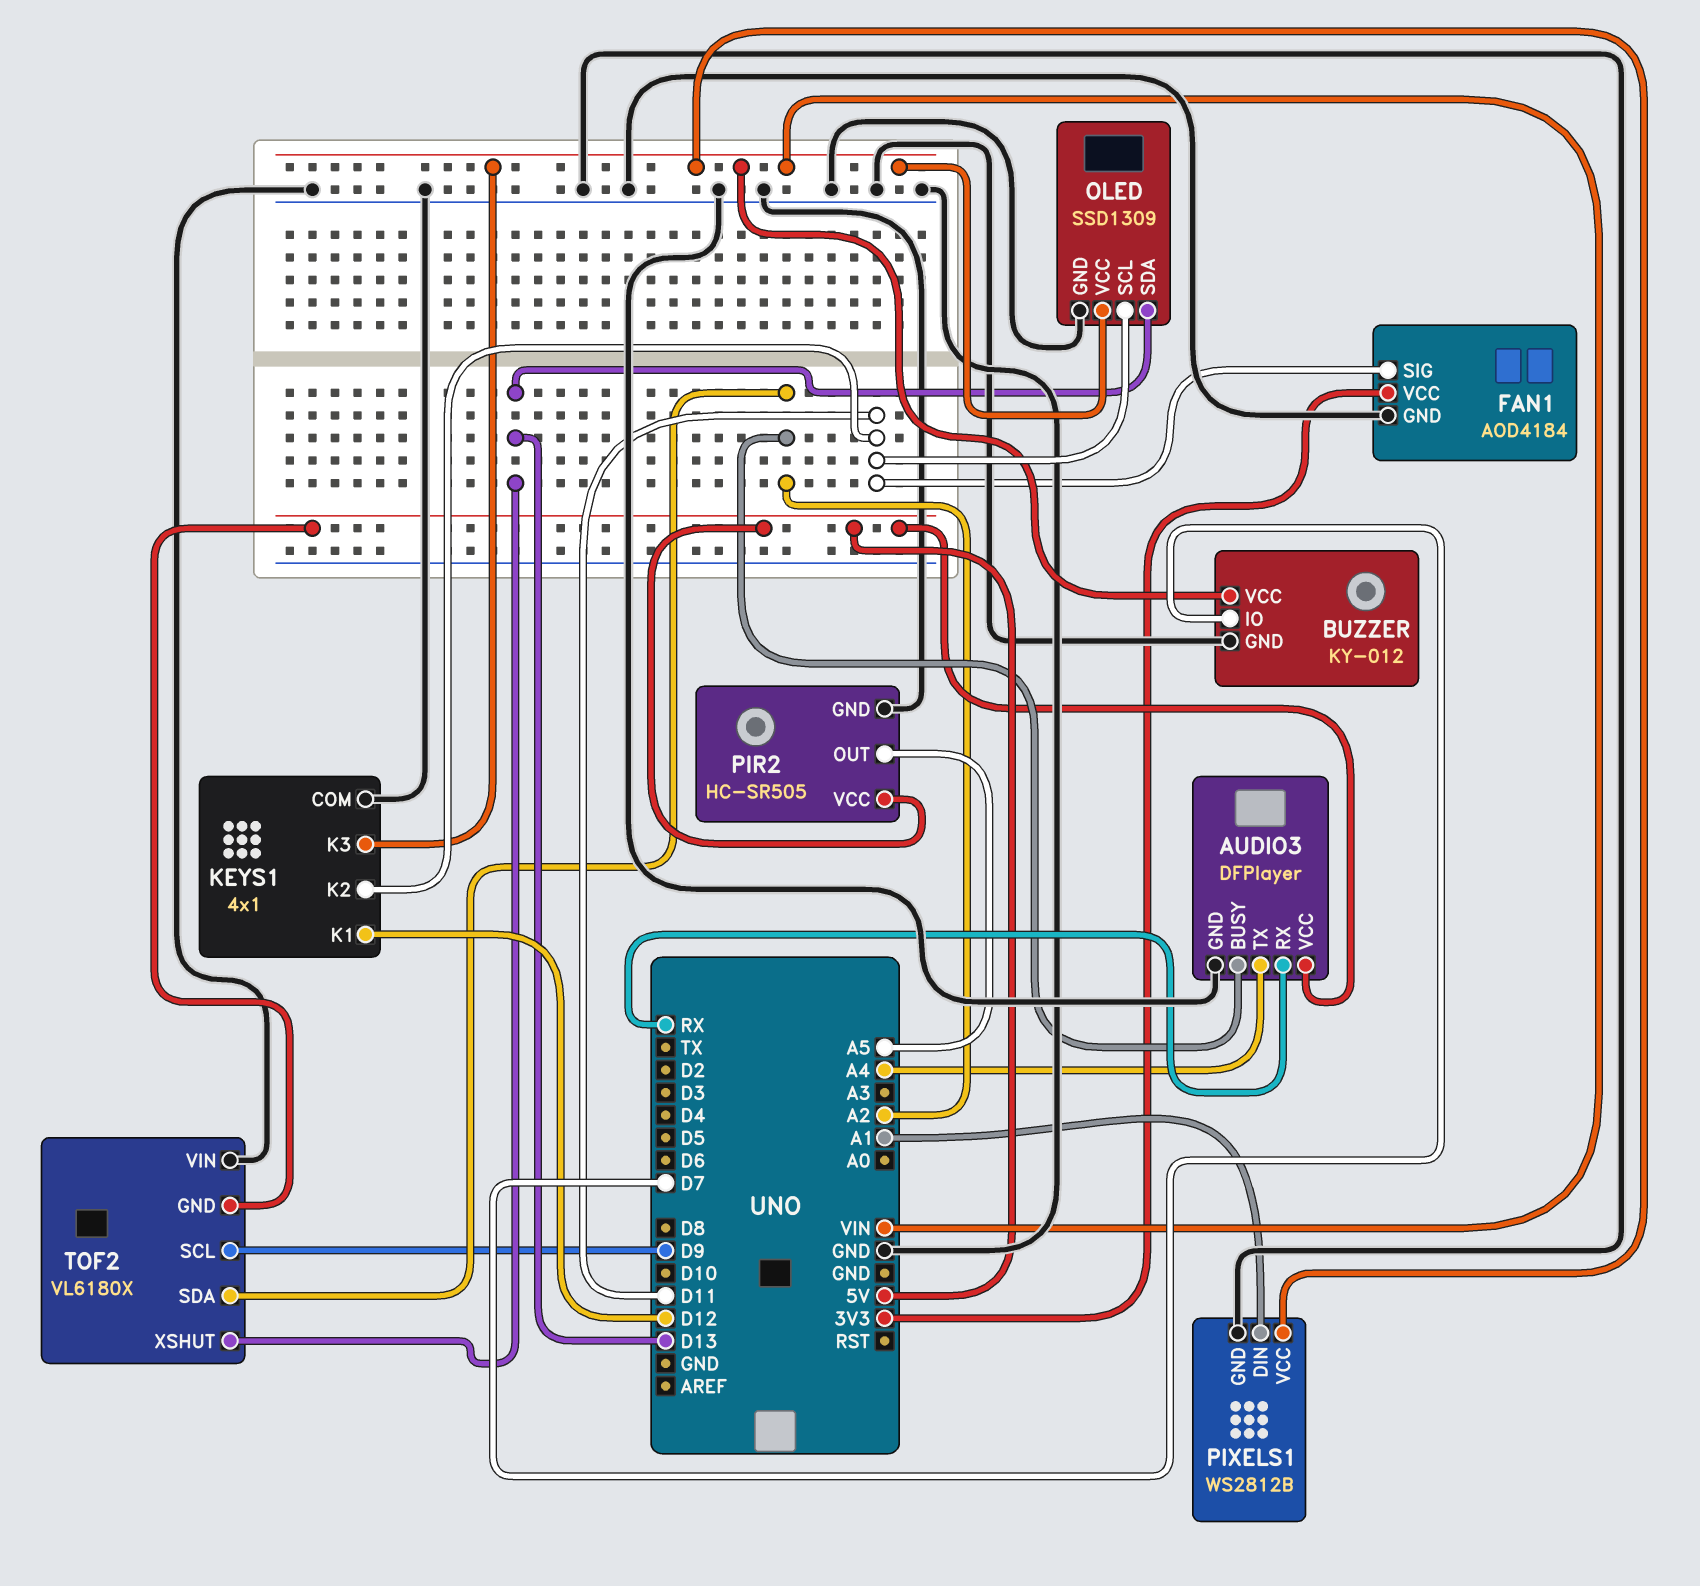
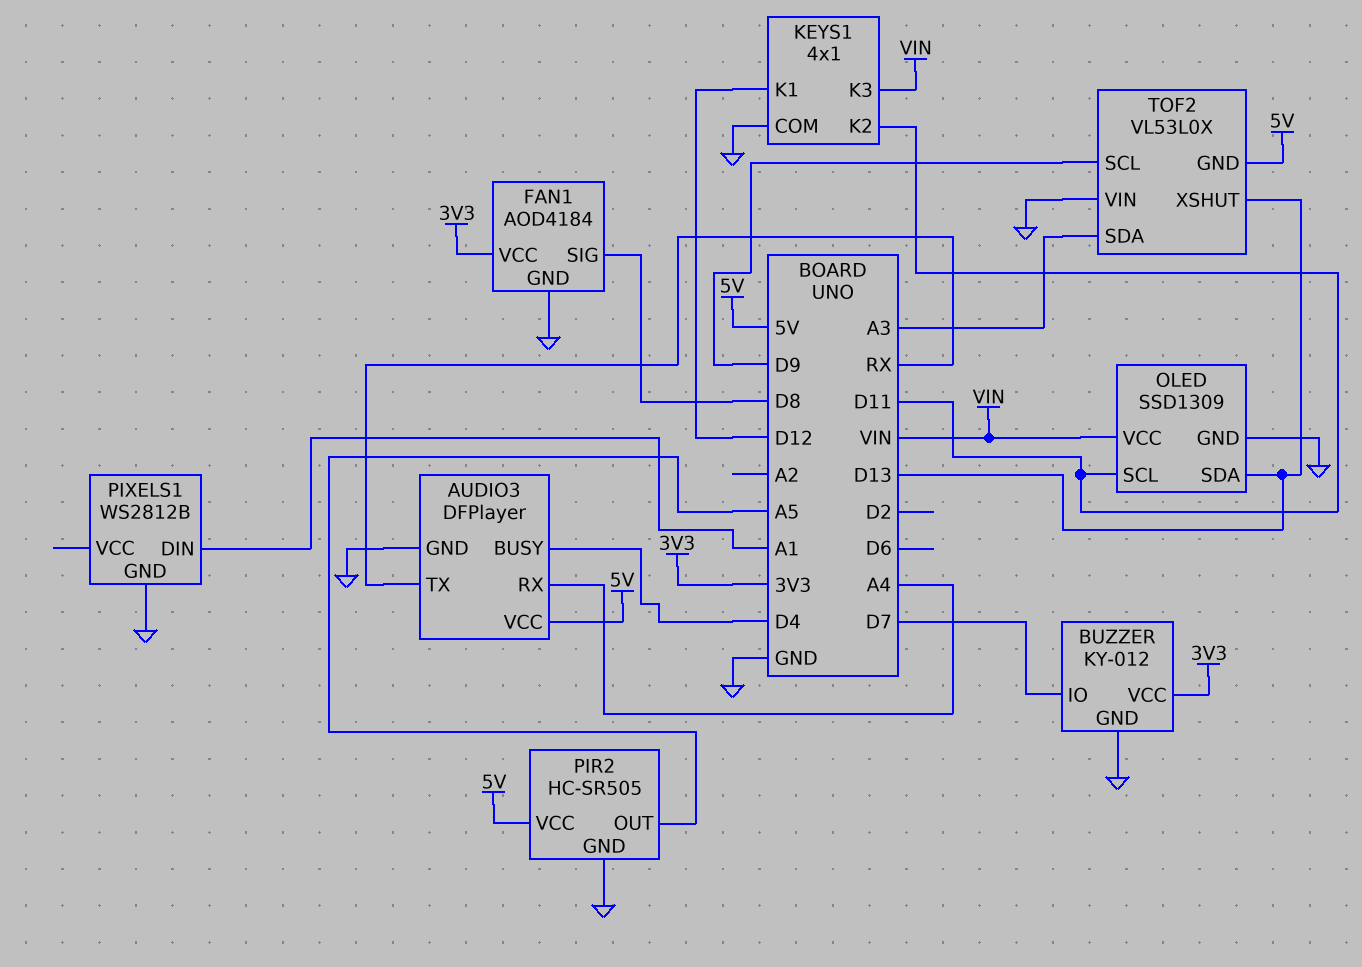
AUDIO3 pin BUSY: A2 -> D4
AUDIO3 pin RX: RX -> A4
AUDIO3 pin TX: A4 -> RX
BUZZER pin VCC: VIN -> 3V3
FAN1 pin SIG: D11 -> D8
PIXELS1 pin VCC: VIN -> none
TOF2: VL6180X -> VL53L0X
TOF2 pin SDA: A2 -> A3

